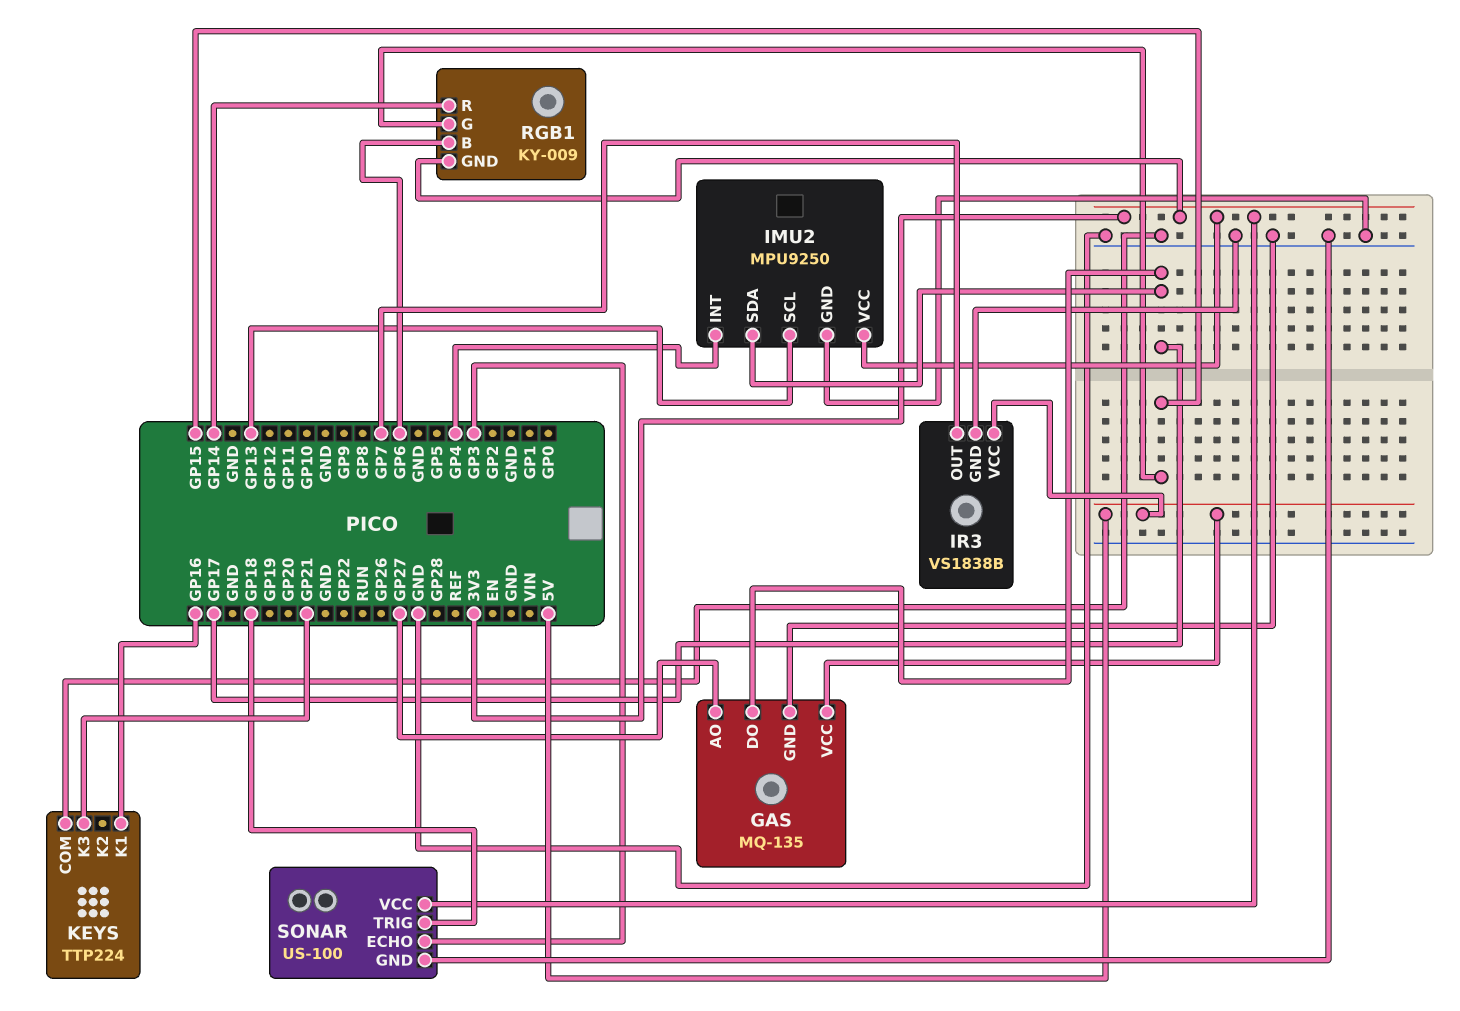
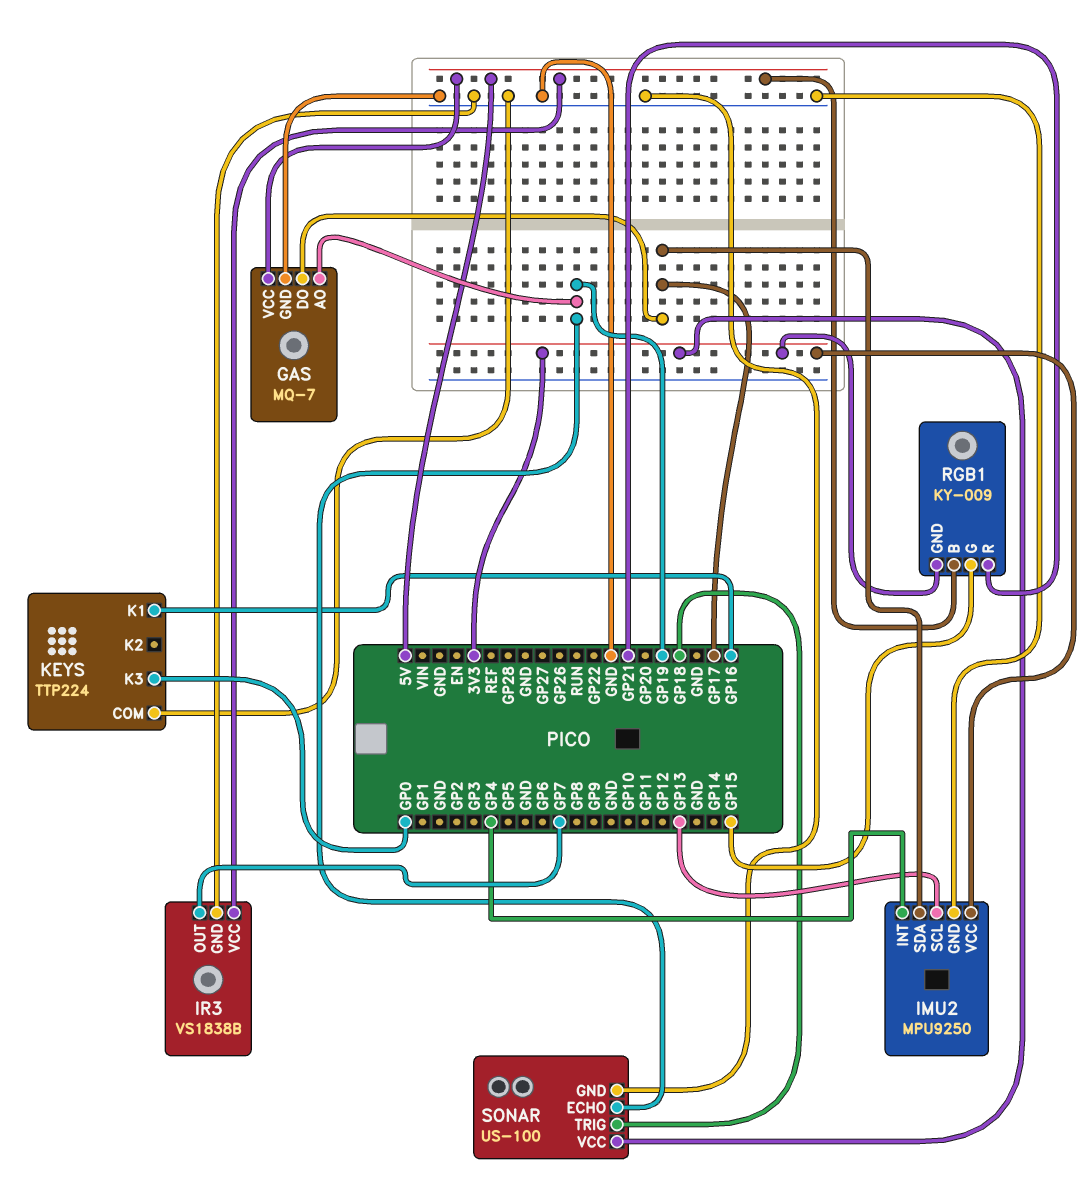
GAS: MQ-135 -> MQ-7
GAS pin AO: GP27 -> GP19
KEYS pin K3: GP21 -> GP0
RGB1 pin B: GP6 -> 5V
RGB1 pin R: GP14 -> GP21
SONAR pin ECHO: GP3 -> GP19

